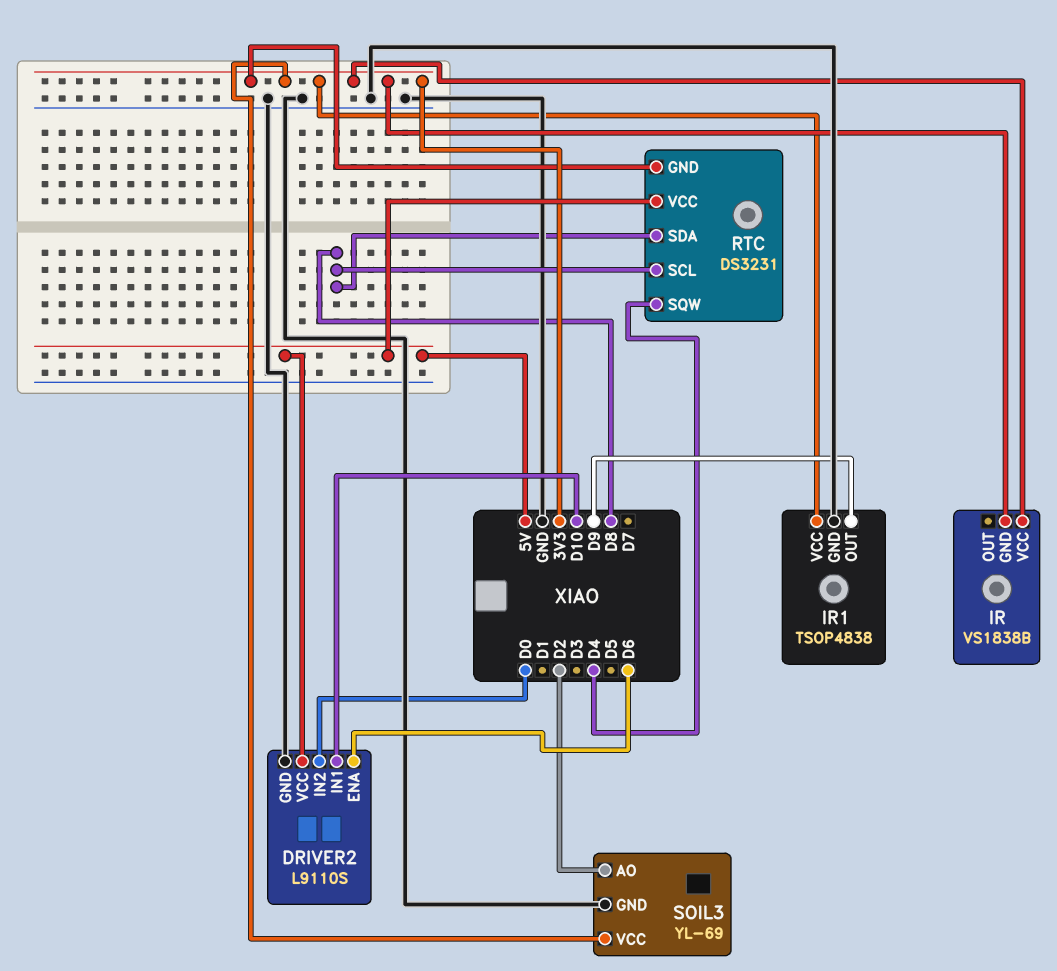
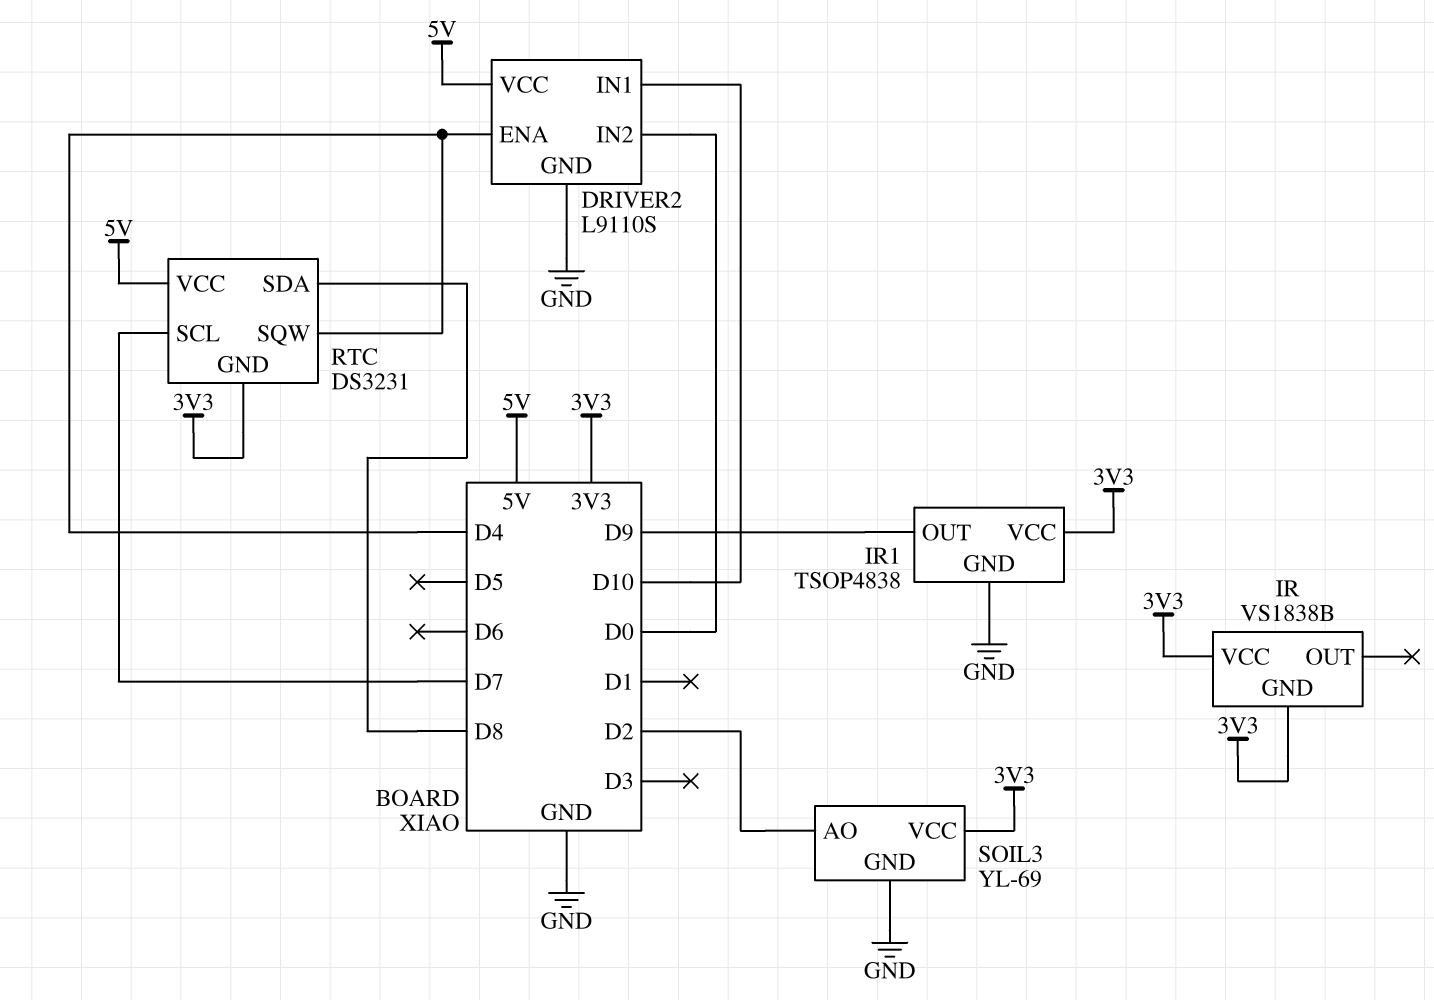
DRIVER2 pin ENA: D6 -> D4
RTC pin SCL: D8 -> D7

